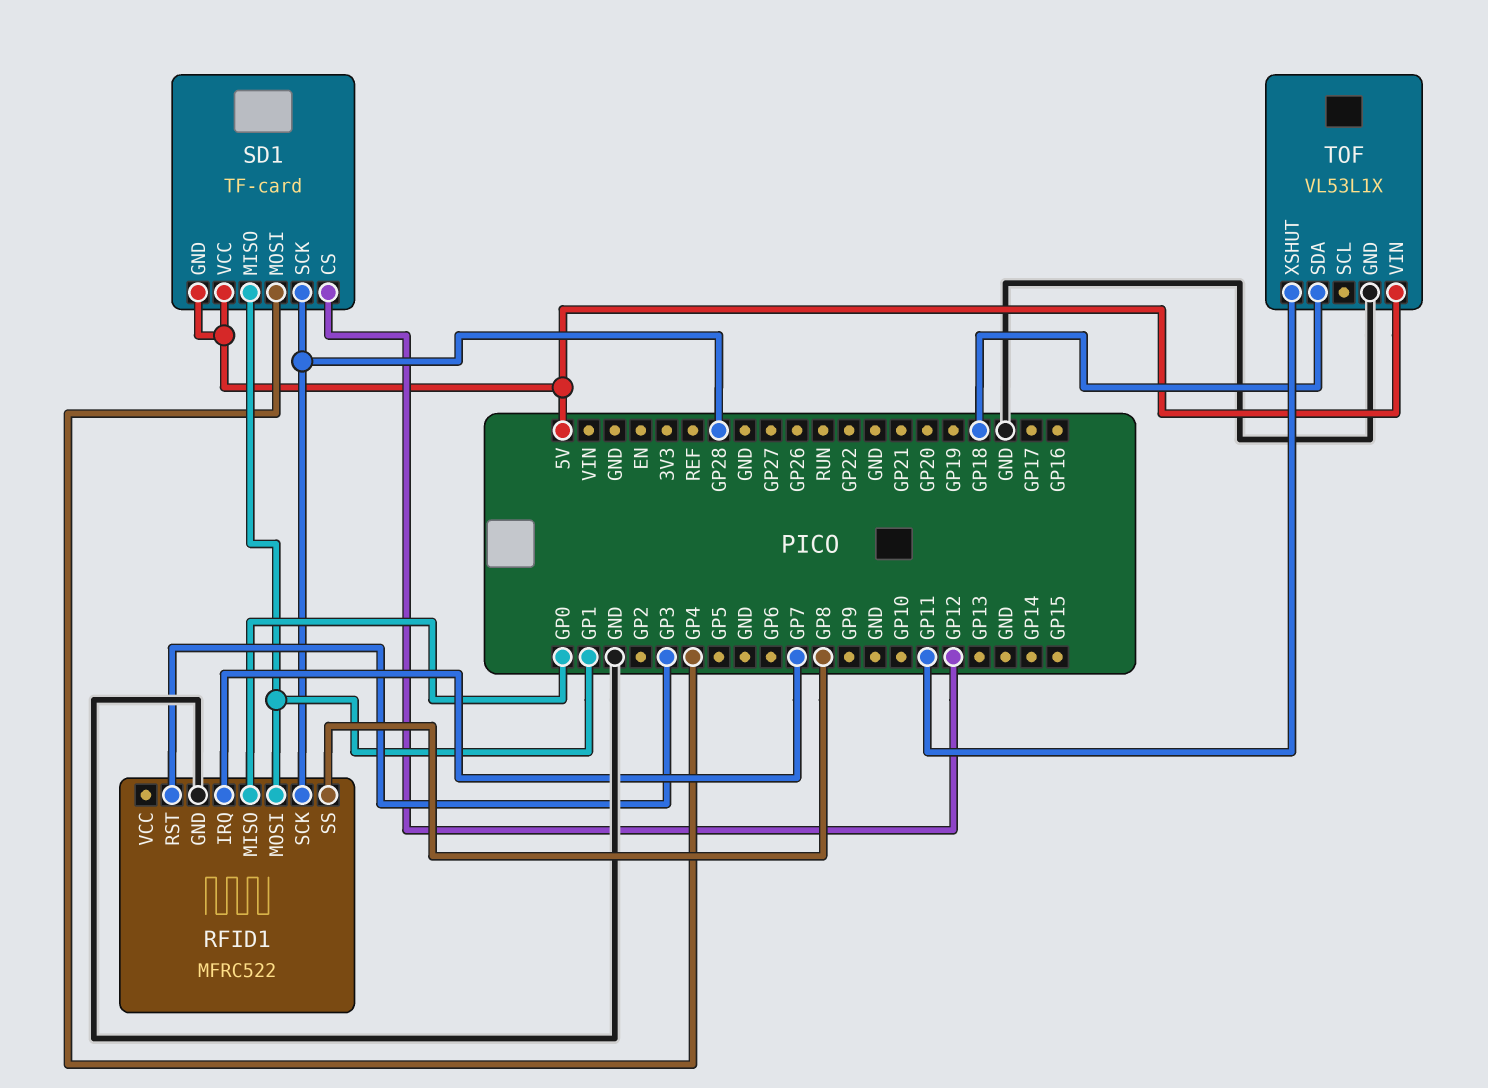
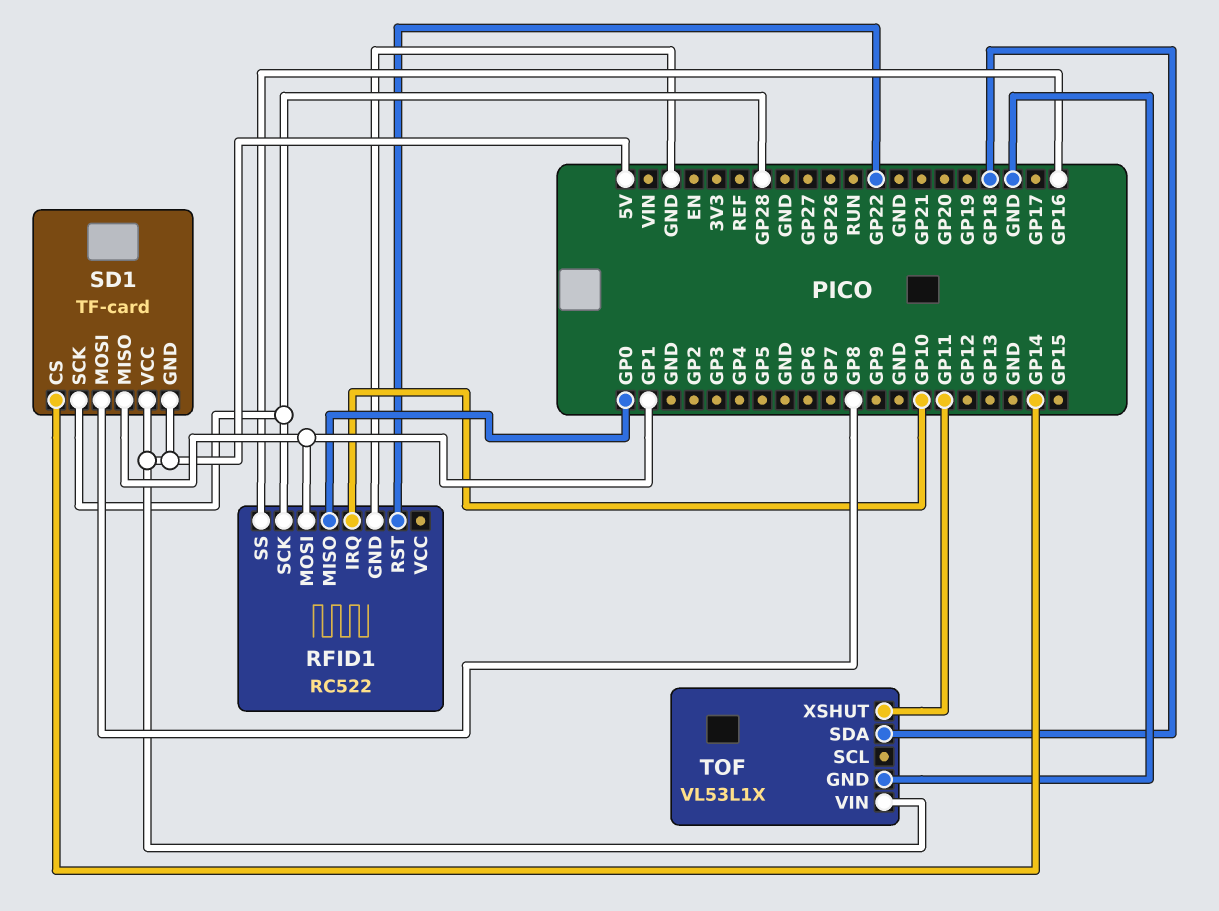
RFID1: MFRC522 -> RC522
RFID1 pin IRQ: GP7 -> GP10
RFID1 pin RST: GP3 -> GP22
RFID1 pin SS: GP8 -> GP16
SD1 pin CS: GP12 -> GP14
SD1 pin MOSI: GP4 -> GP8

